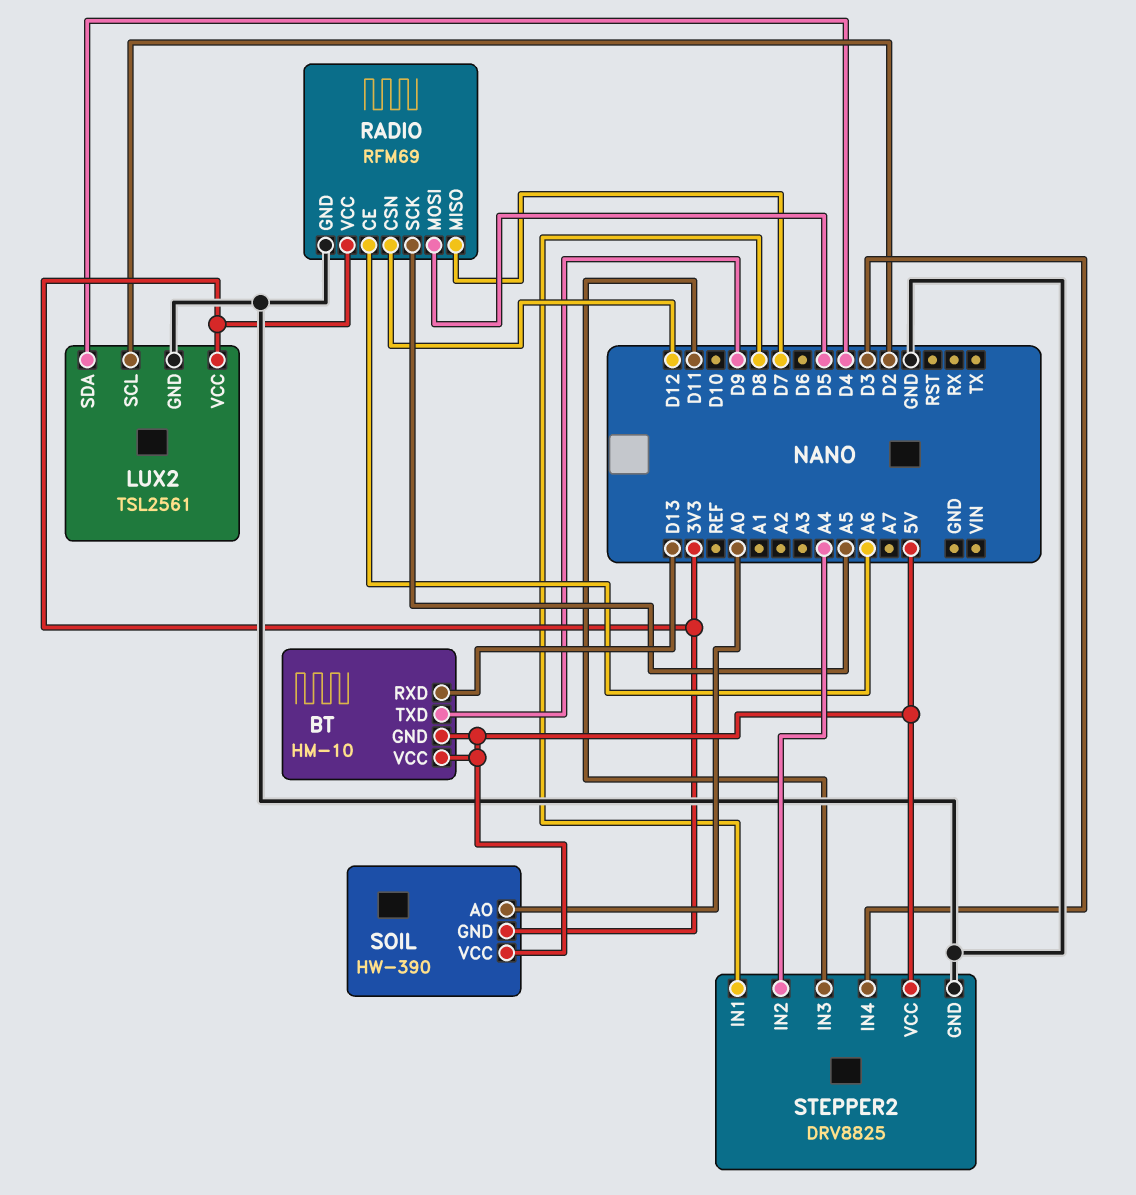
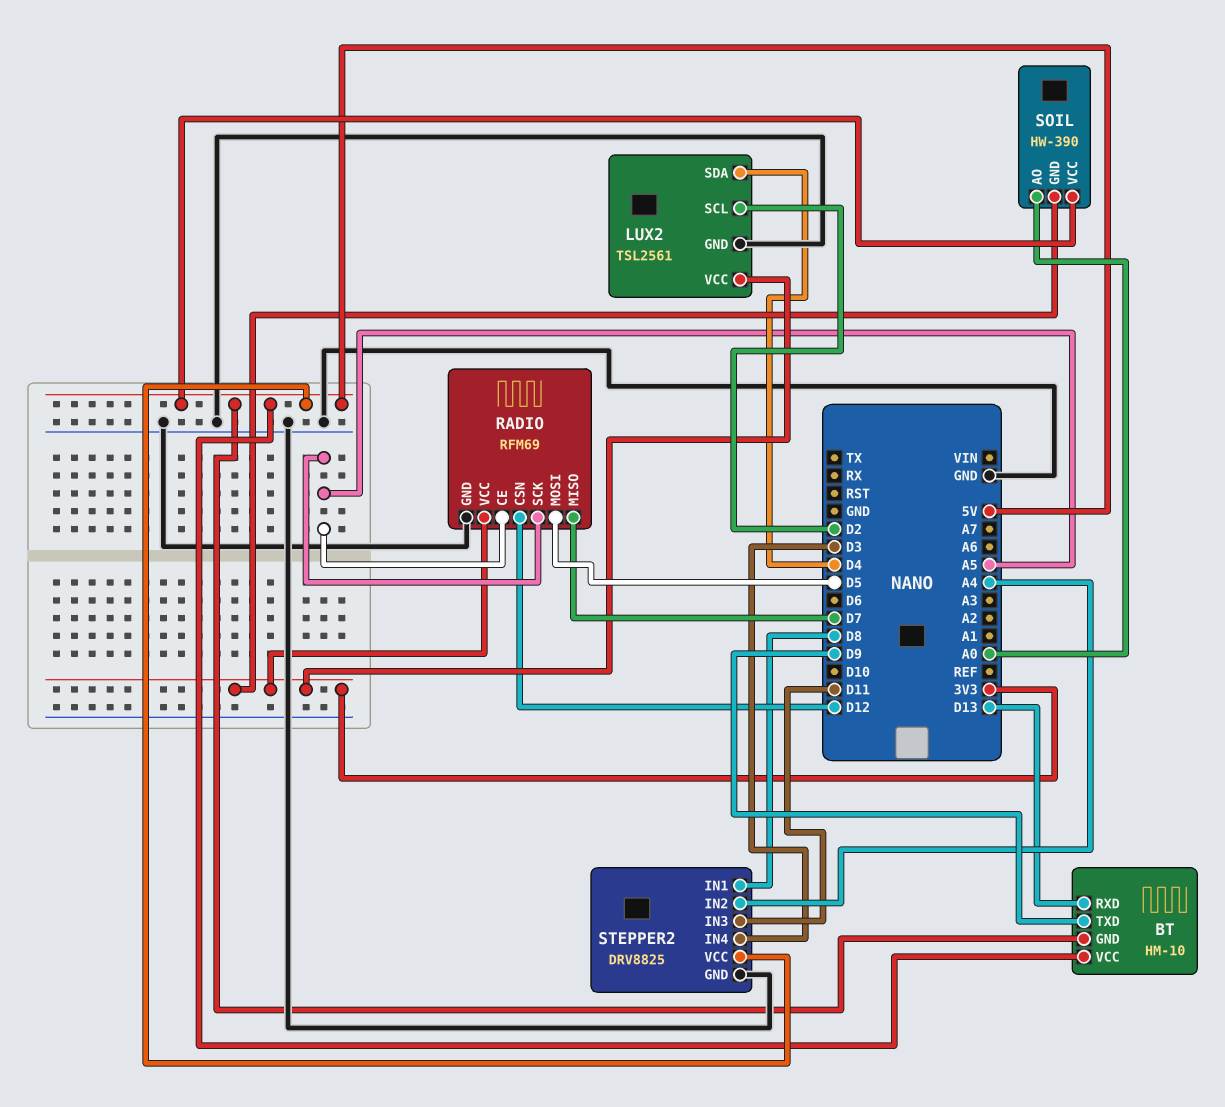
RADIO pin CE: A6 -> A5

